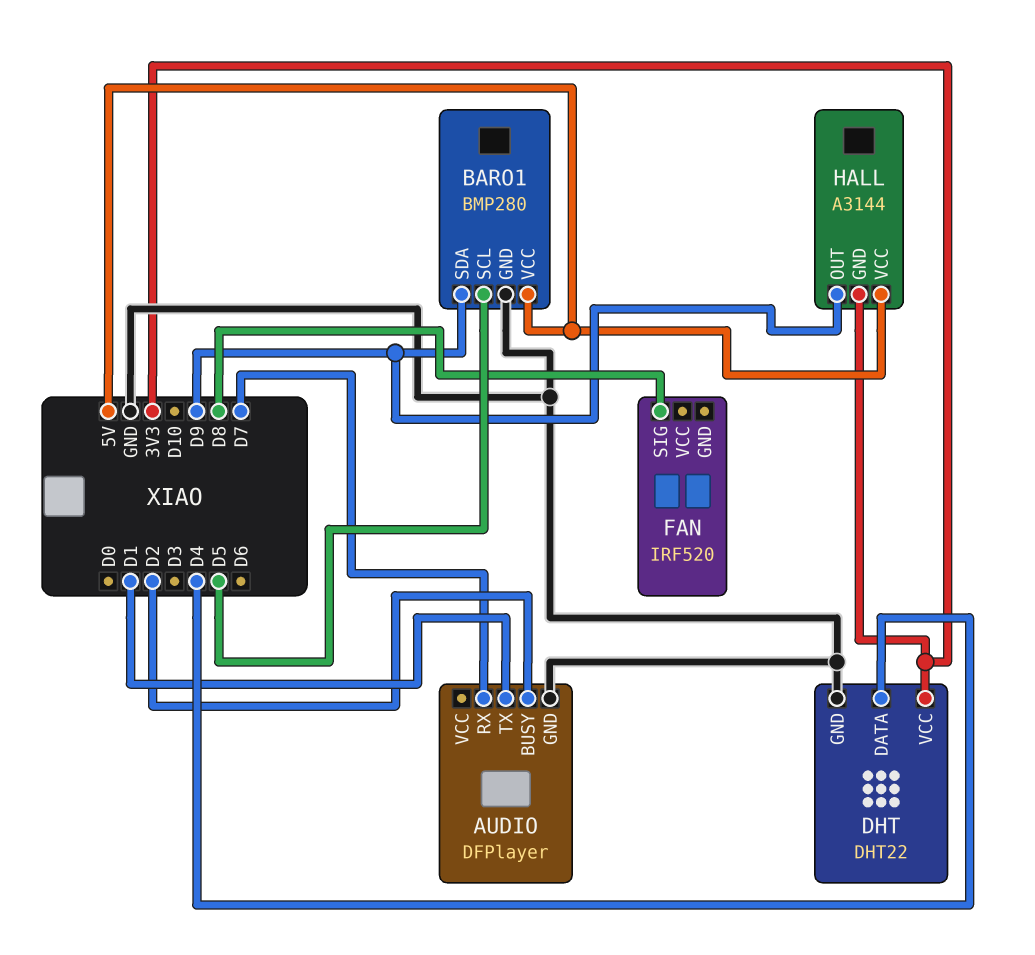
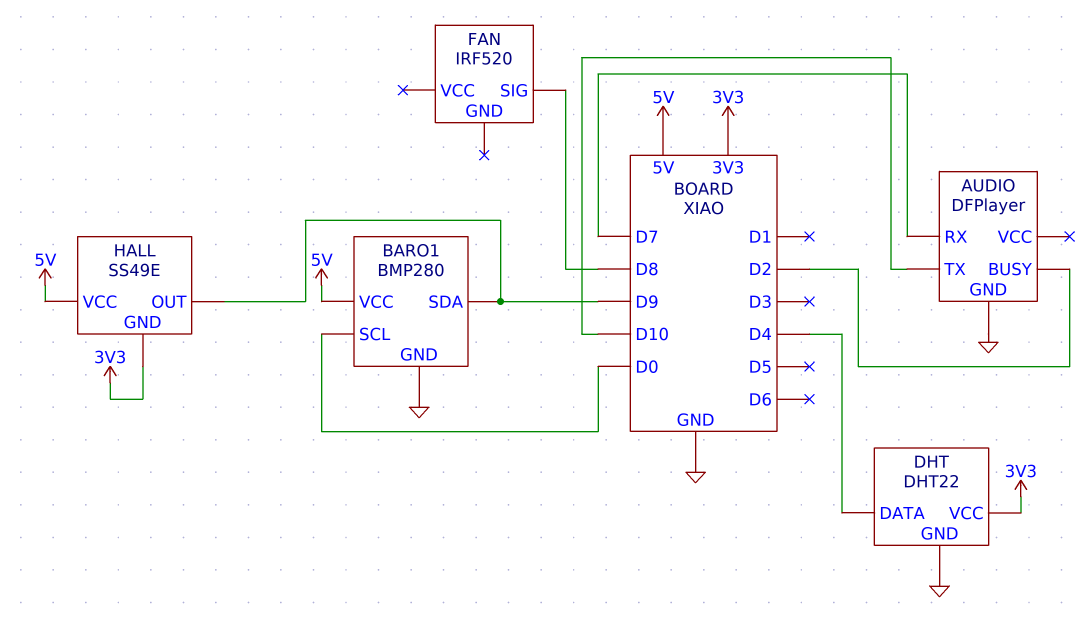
AUDIO pin TX: D1 -> D10
BARO1 pin SCL: D5 -> D0
HALL: A3144 -> SS49E

